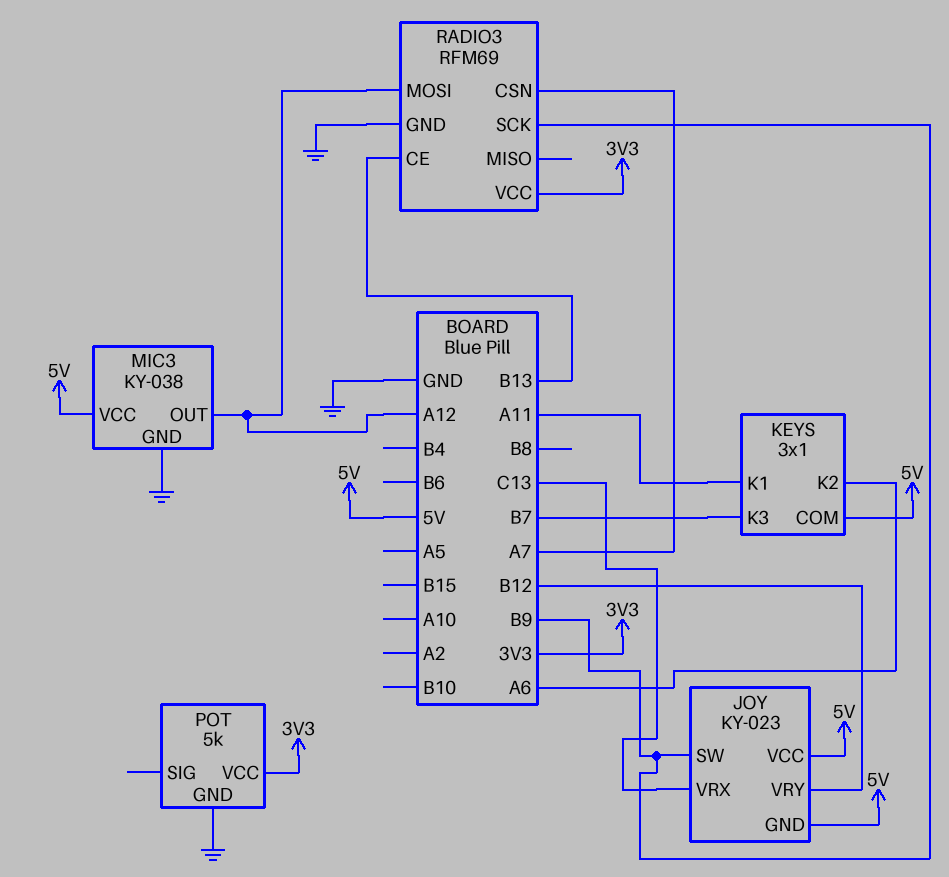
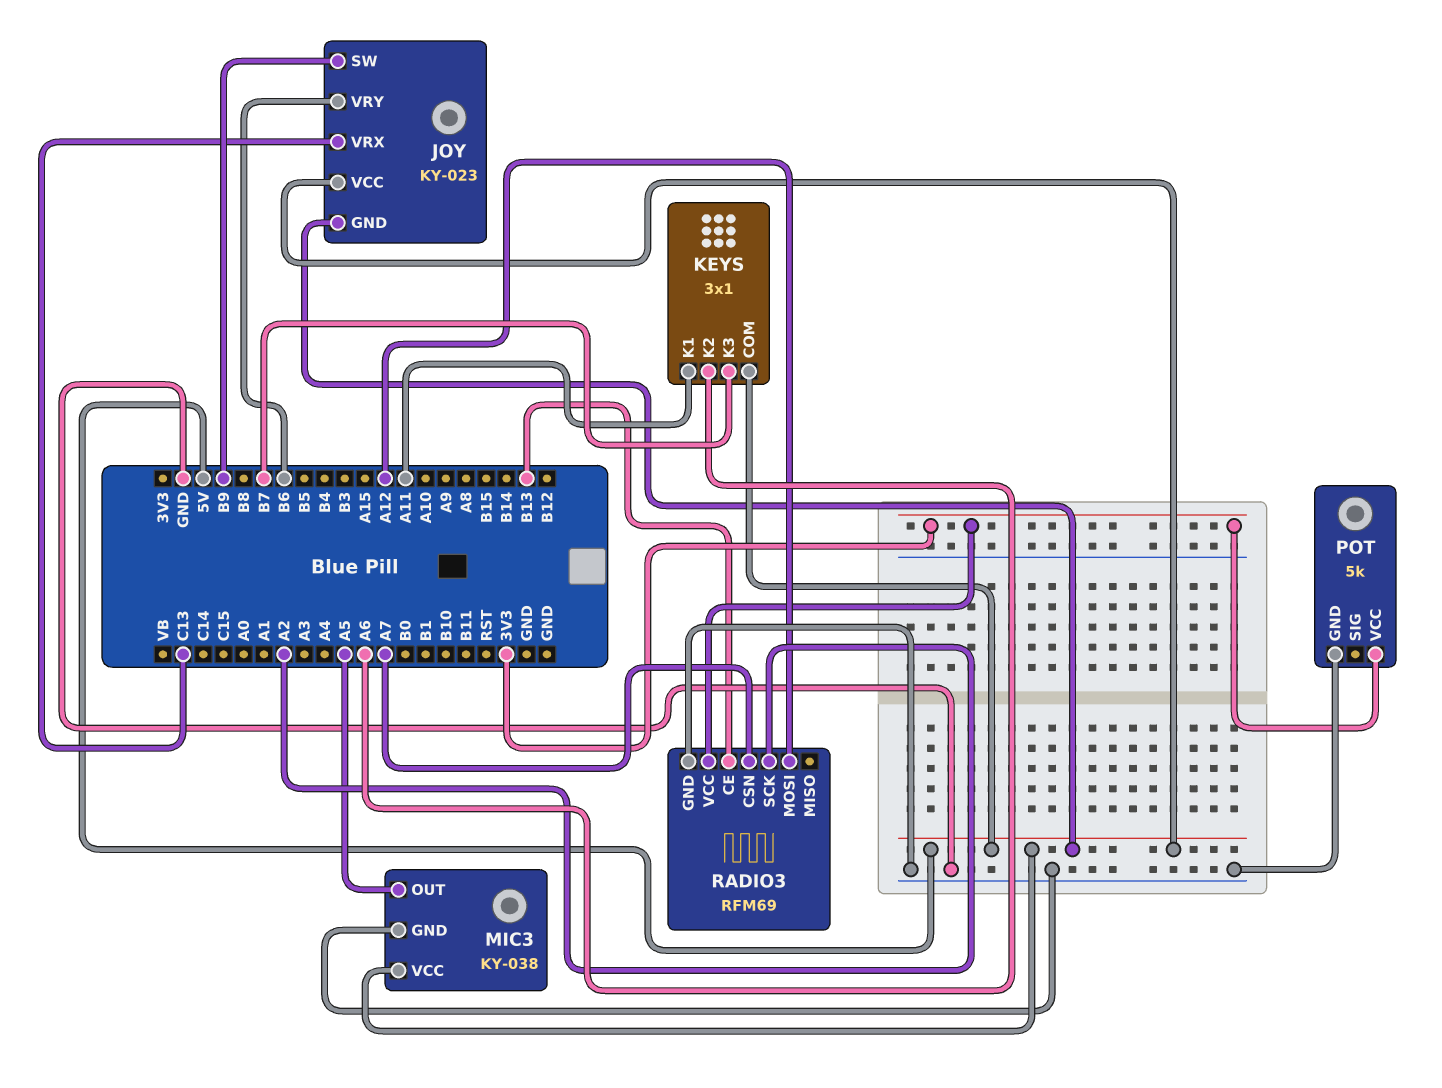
JOY pin VRY: B12 -> B6
MIC3 pin OUT: A12 -> A5
RADIO3 pin SCK: B9 -> A2

